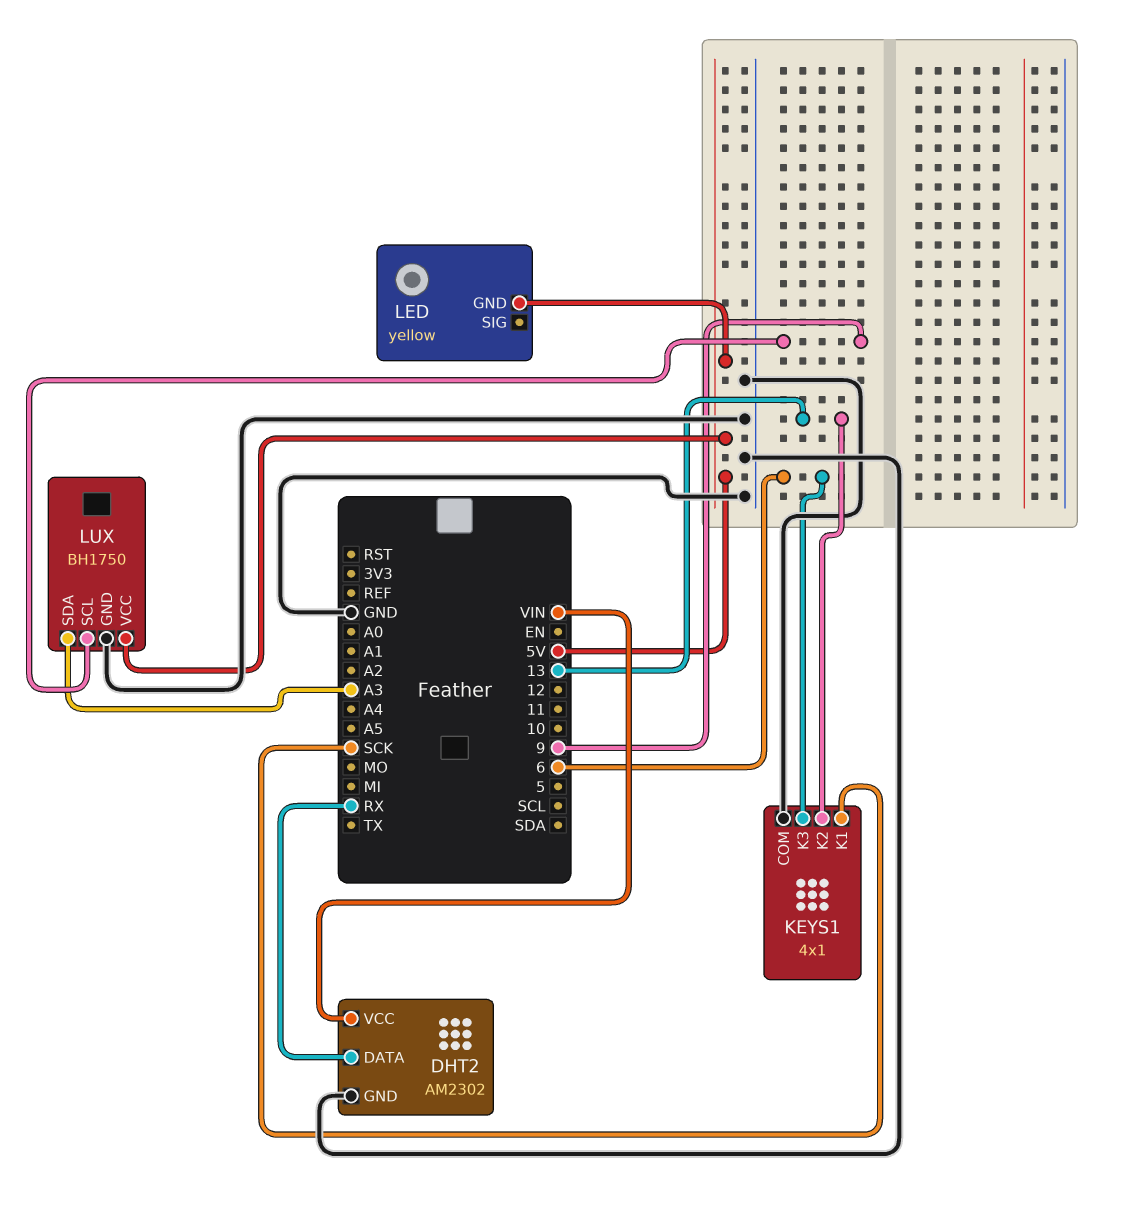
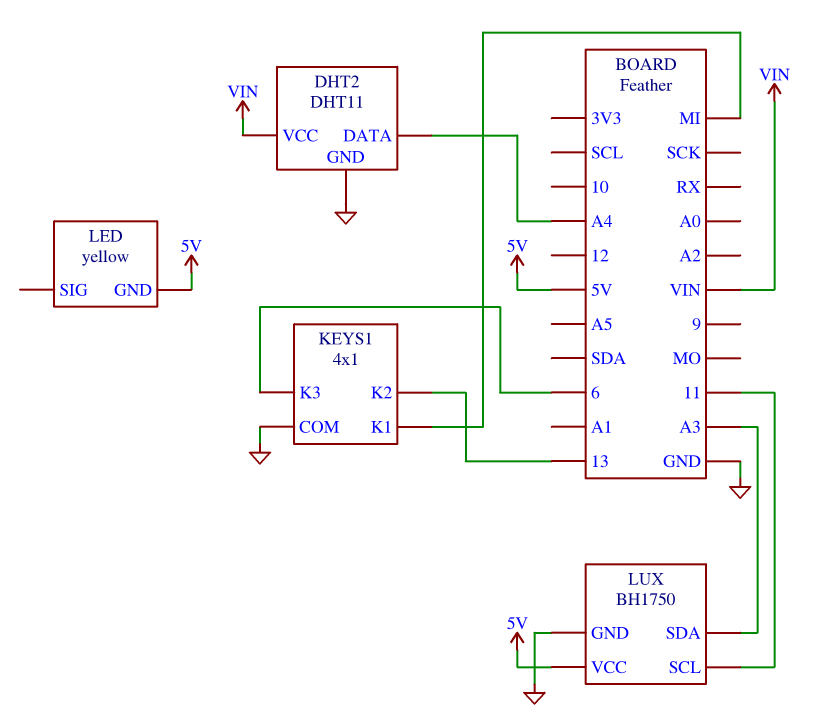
DHT2: AM2302 -> DHT11
DHT2 pin DATA: RX -> A4
KEYS1 pin K1: SCK -> MI
LUX pin SCL: 9 -> 11

